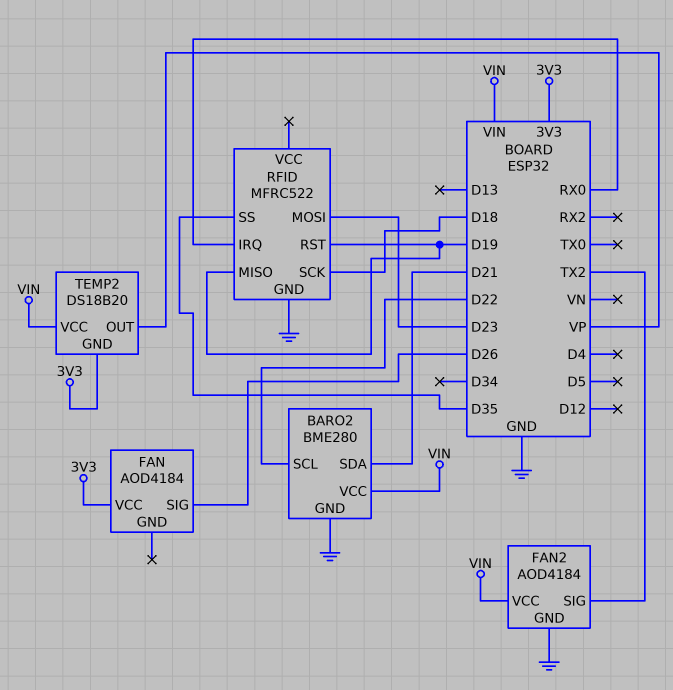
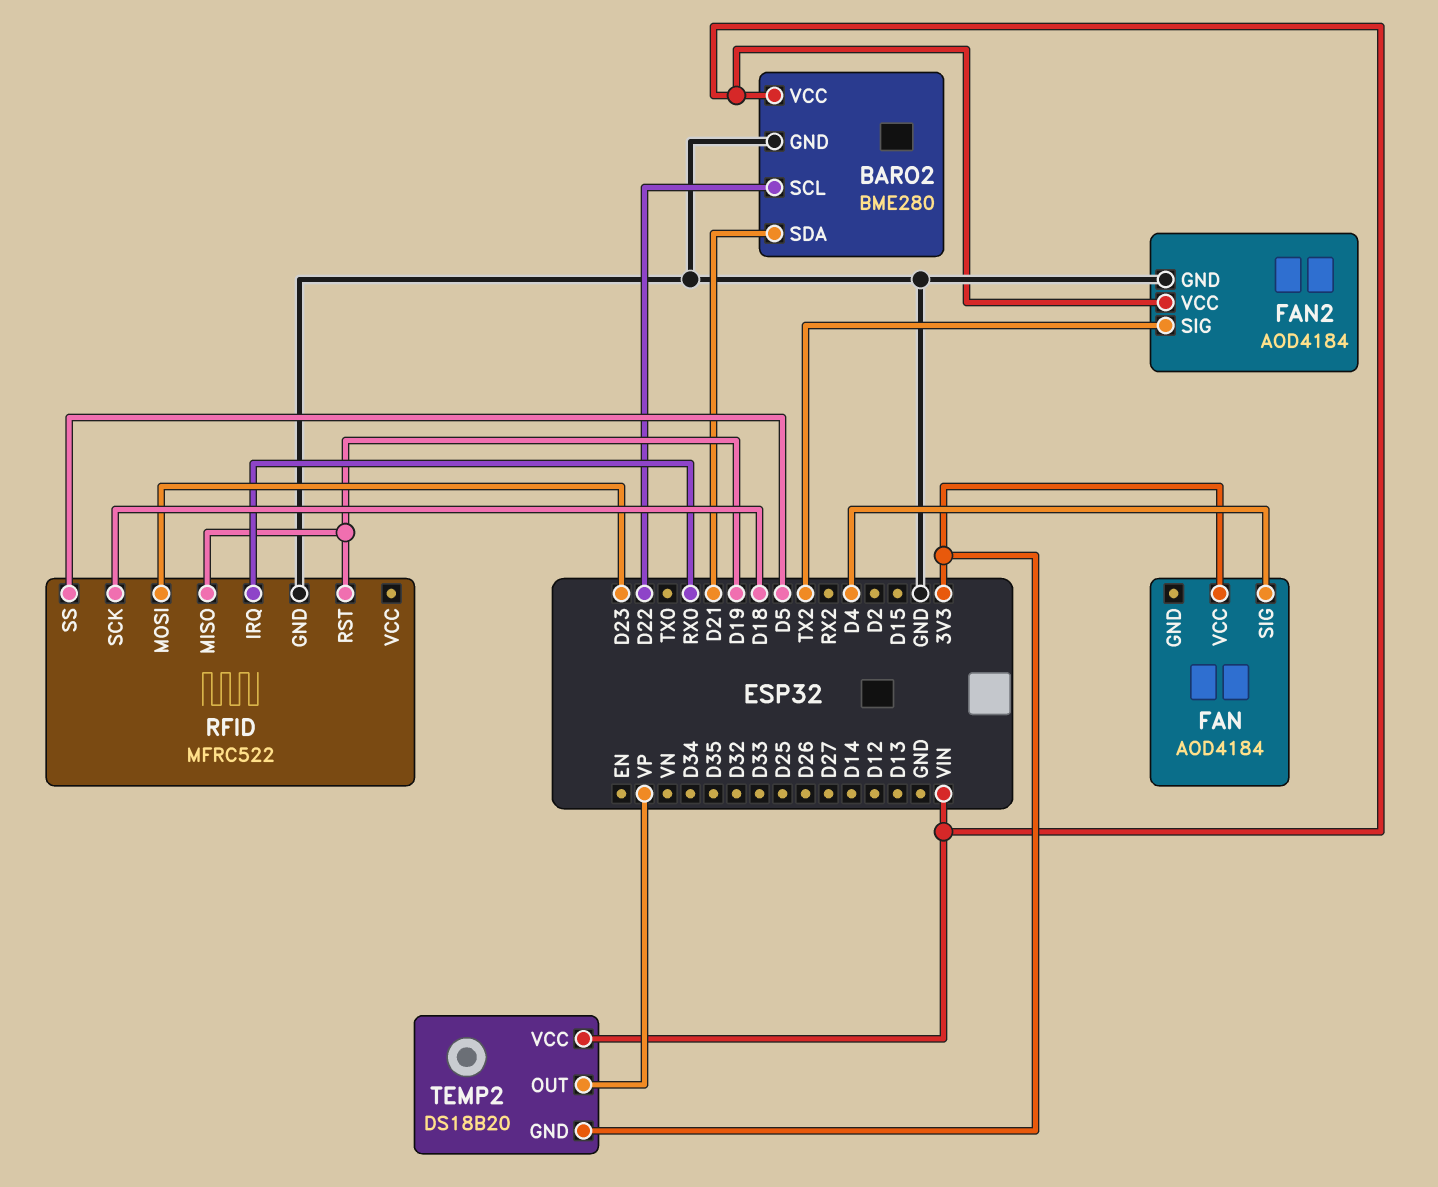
FAN pin SIG: D26 -> D4
RFID pin SS: D35 -> D5

